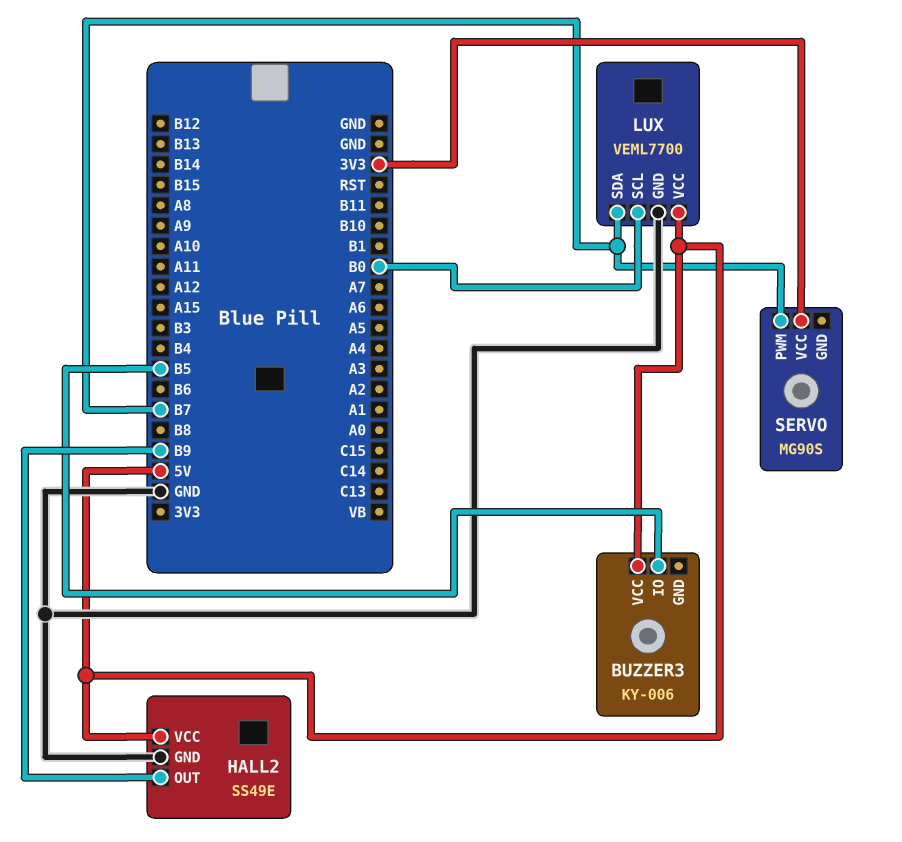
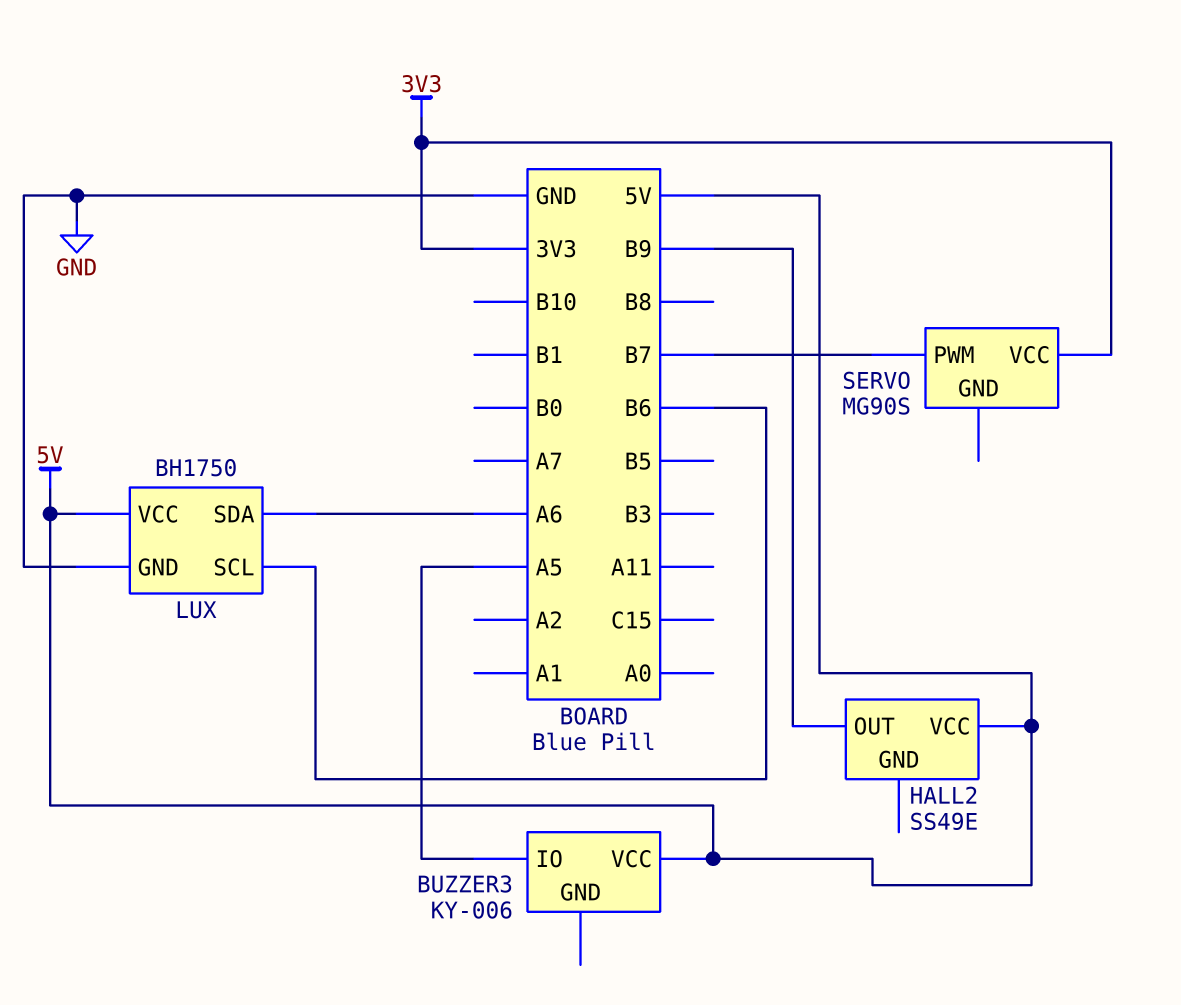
BUZZER3 pin IO: B5 -> A5
HALL2 pin GND: GND -> none
LUX: VEML7700 -> BH1750
LUX pin SCL: B0 -> B6
LUX pin SDA: B7 -> A6

